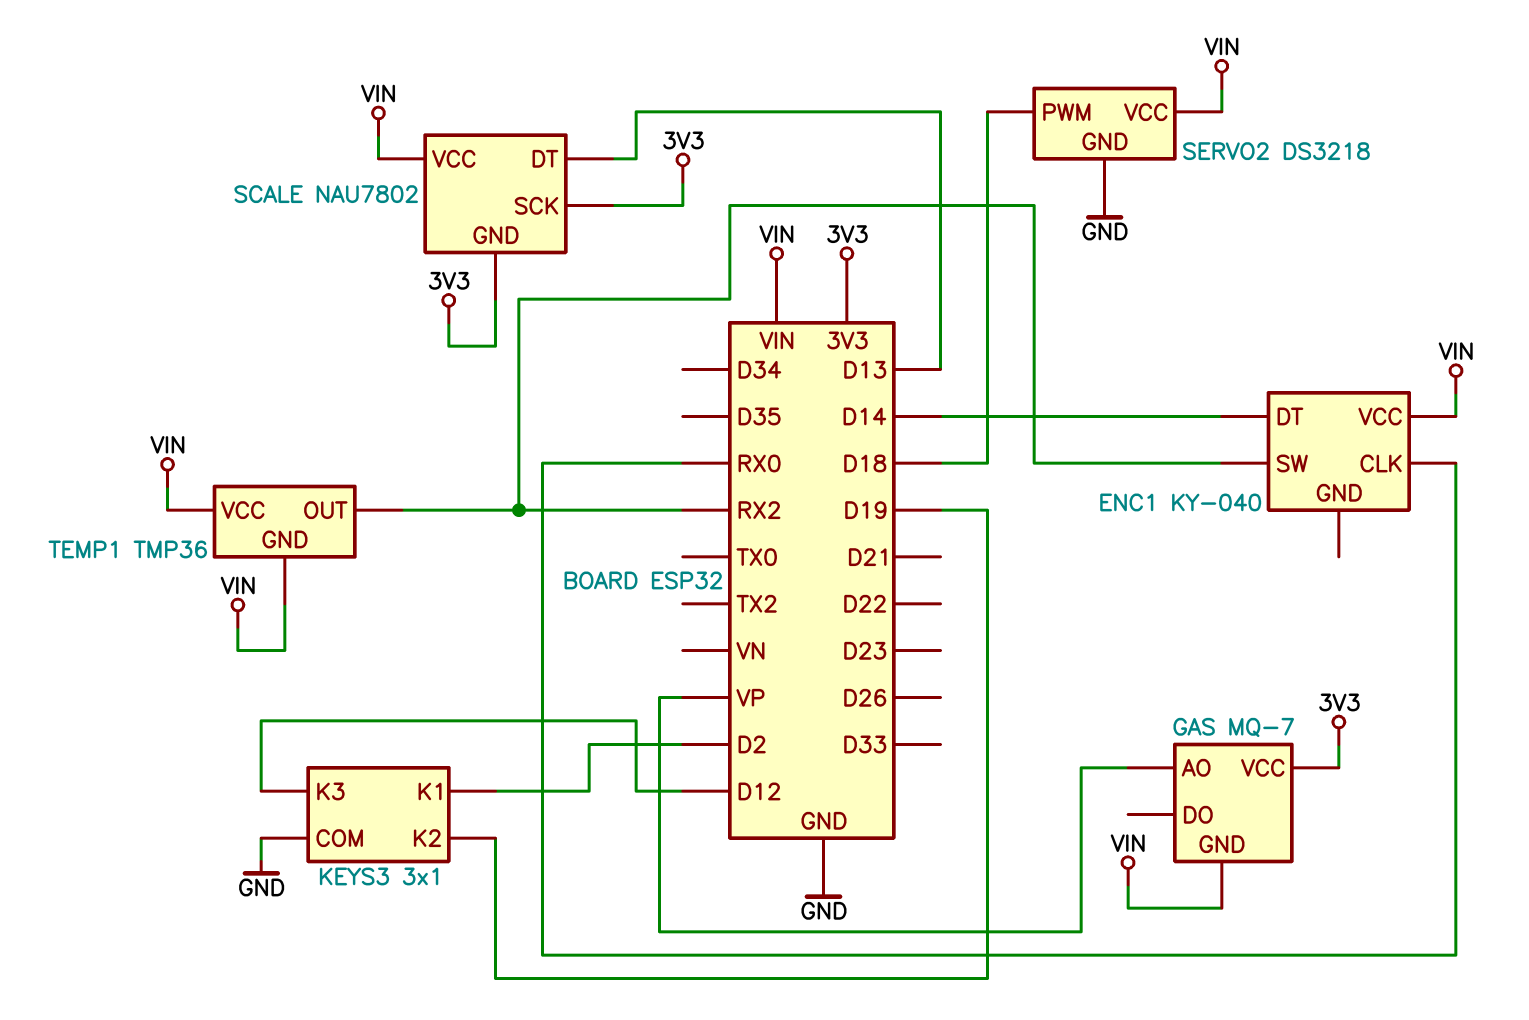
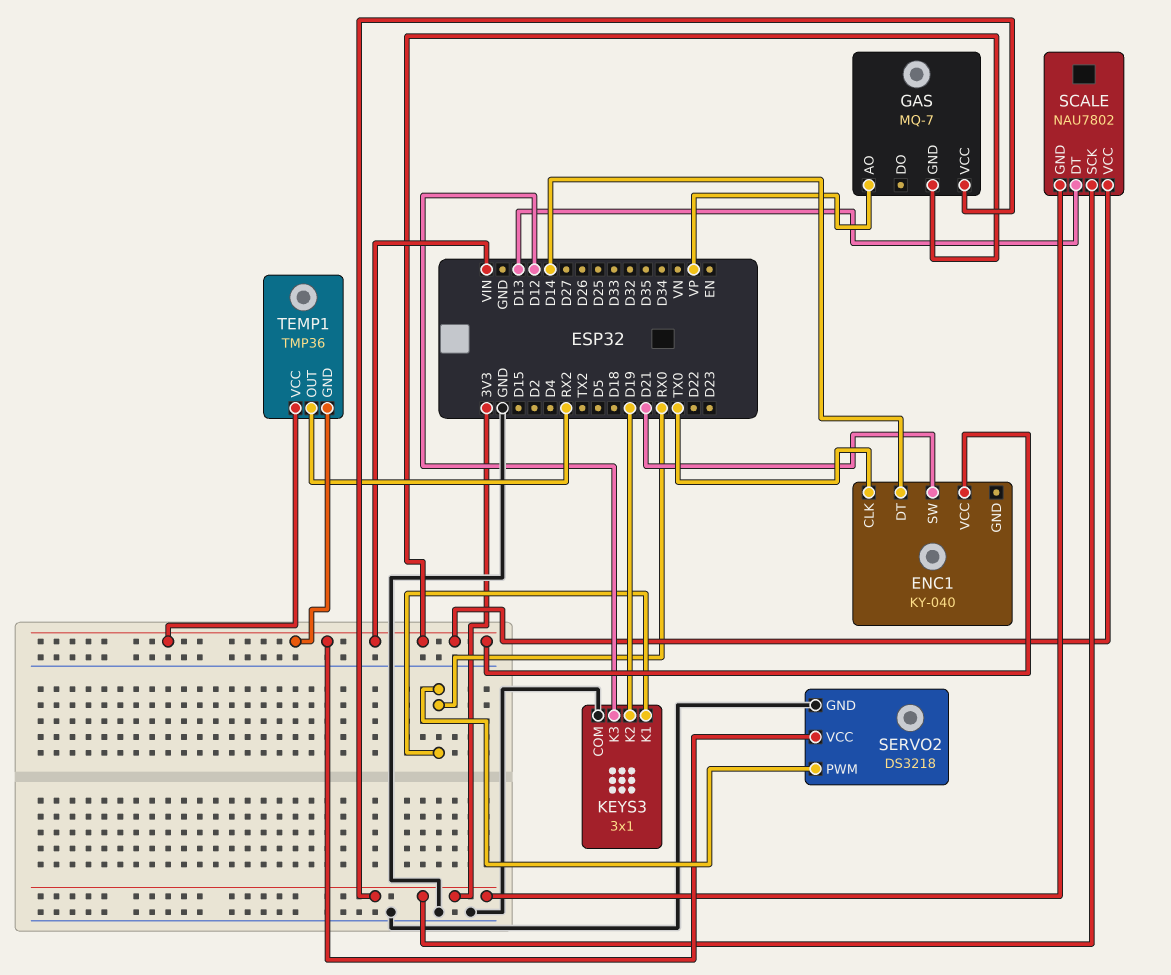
ENC1 pin CLK: RX0 -> TX0
ENC1 pin SW: RX2 -> D21
KEYS3 pin K1: D2 -> RX0
SERVO2 pin PWM: D18 -> RX0

